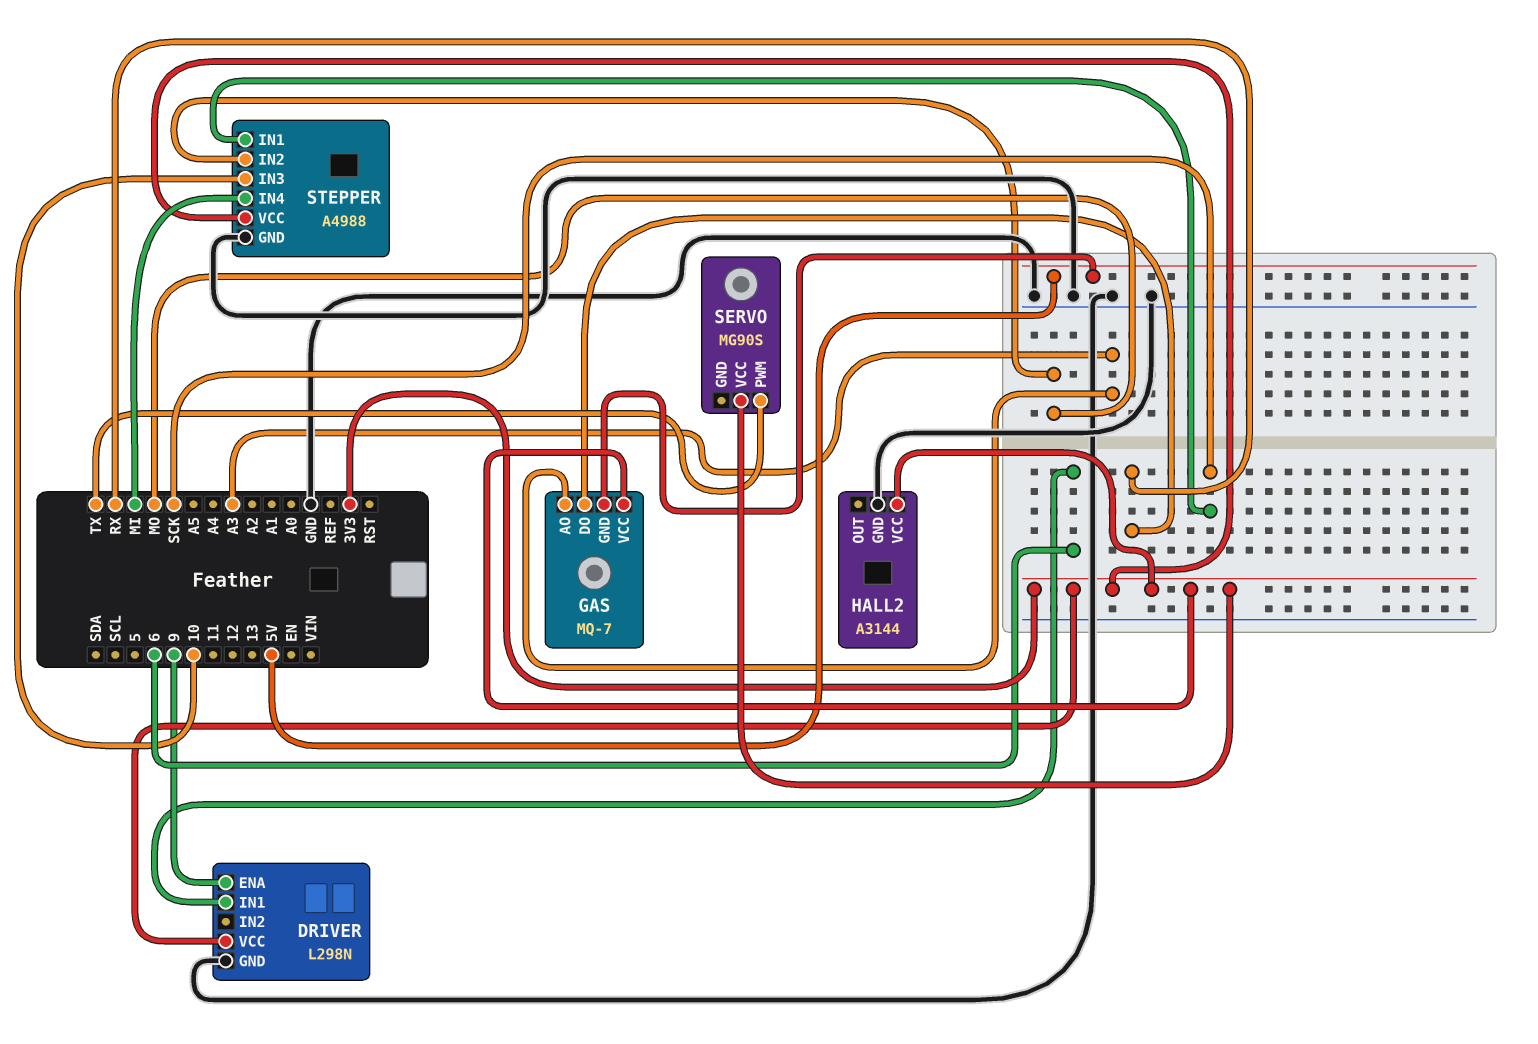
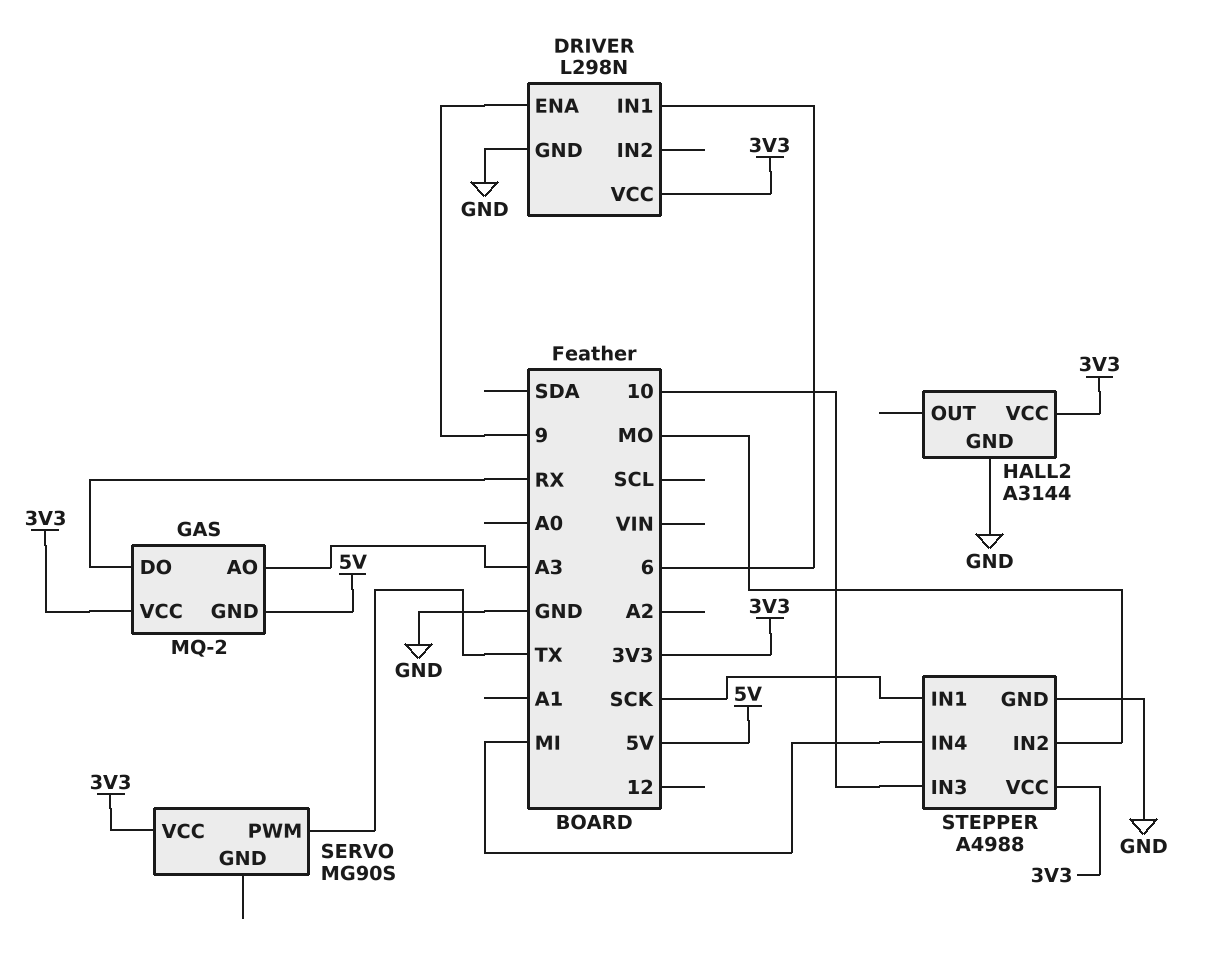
GAS: MQ-7 -> MQ-2

